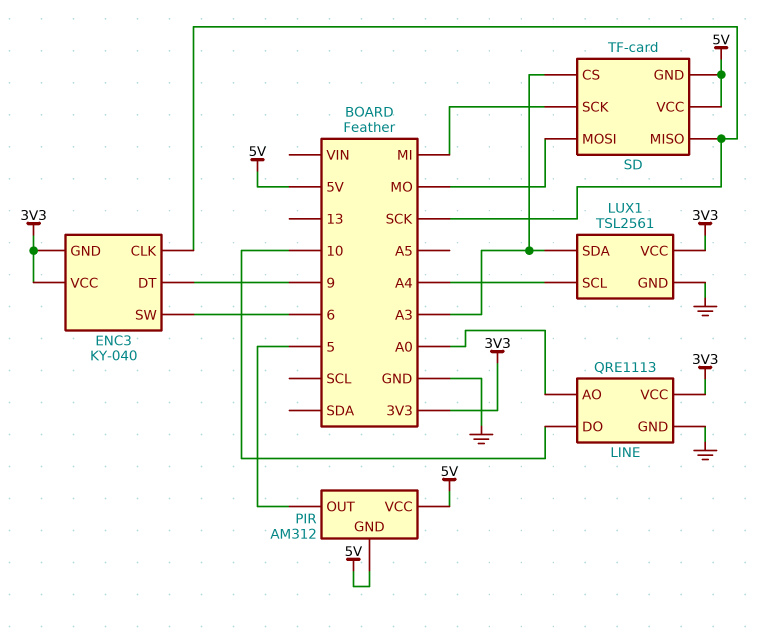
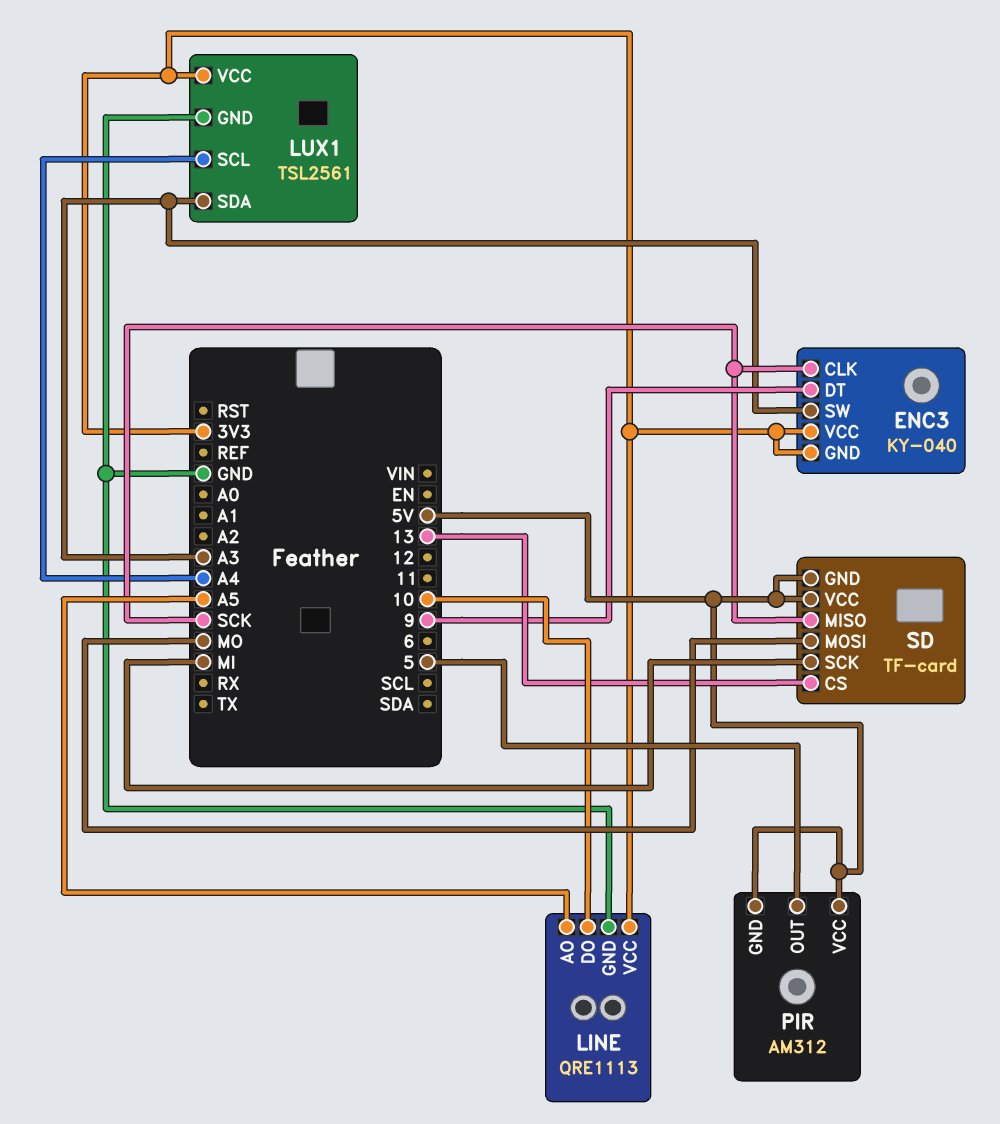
ENC3 pin SW: 6 -> A3
LINE pin AO: A0 -> A5
SD pin CS: A3 -> 13

